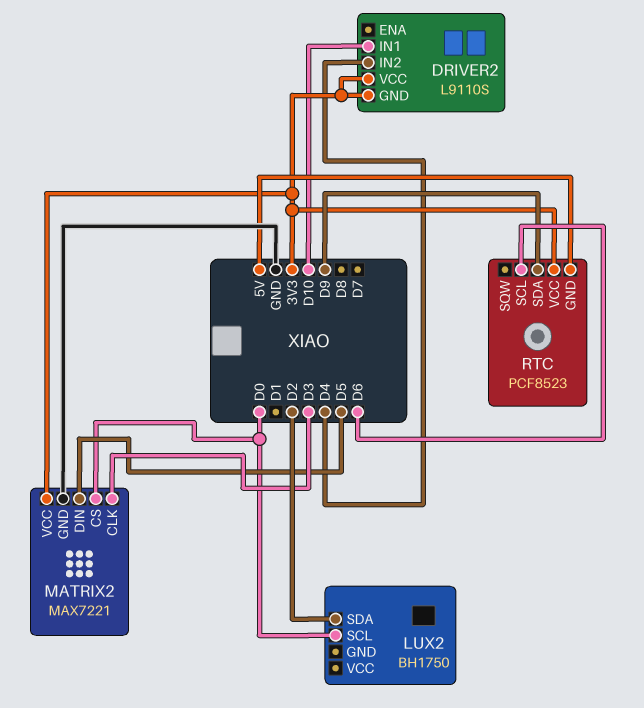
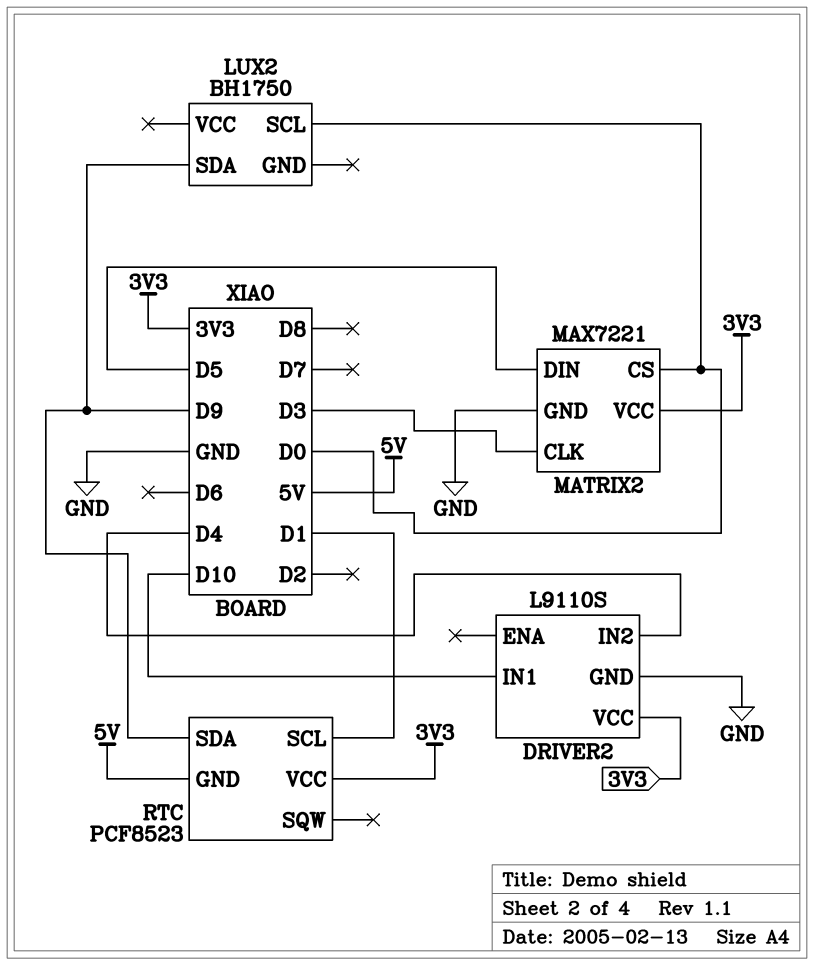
DRIVER2 pin GND: 3V3 -> GND
LUX2 pin SDA: D2 -> D9
RTC pin SCL: D6 -> D1

